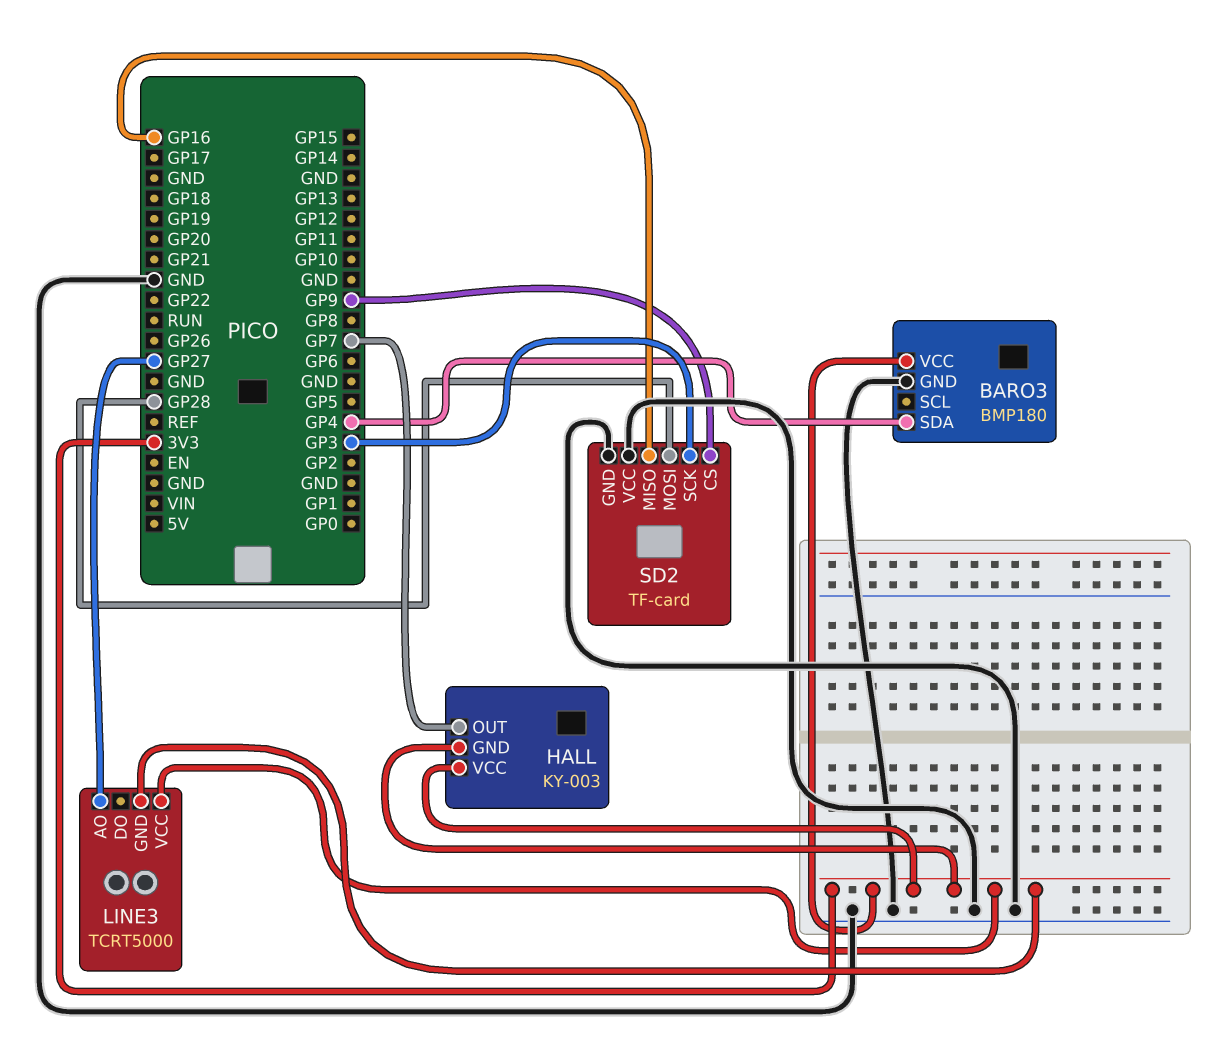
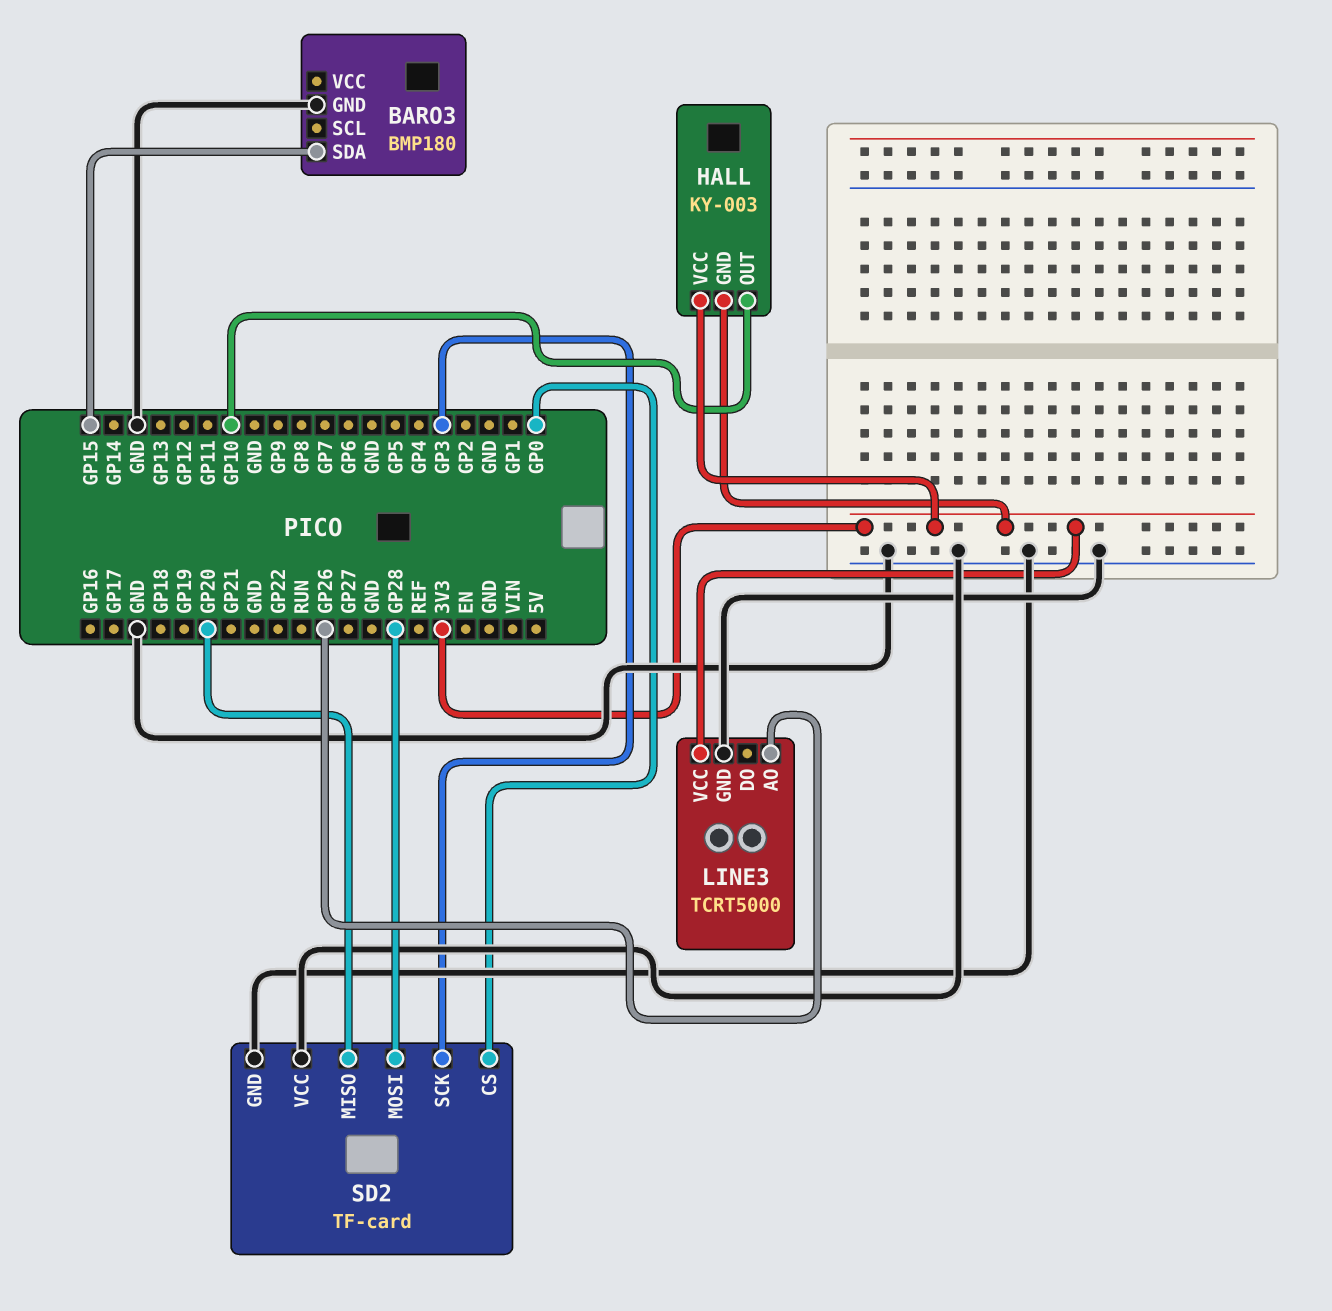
BARO3 pin SDA: GP4 -> GP15
BARO3 pin VCC: 3V3 -> none
HALL pin OUT: GP7 -> GP10
LINE3 pin AO: GP27 -> GP26
LINE3 pin GND: 3V3 -> GND
SD2 pin CS: GP9 -> GP0
SD2 pin MISO: GP16 -> GP20

